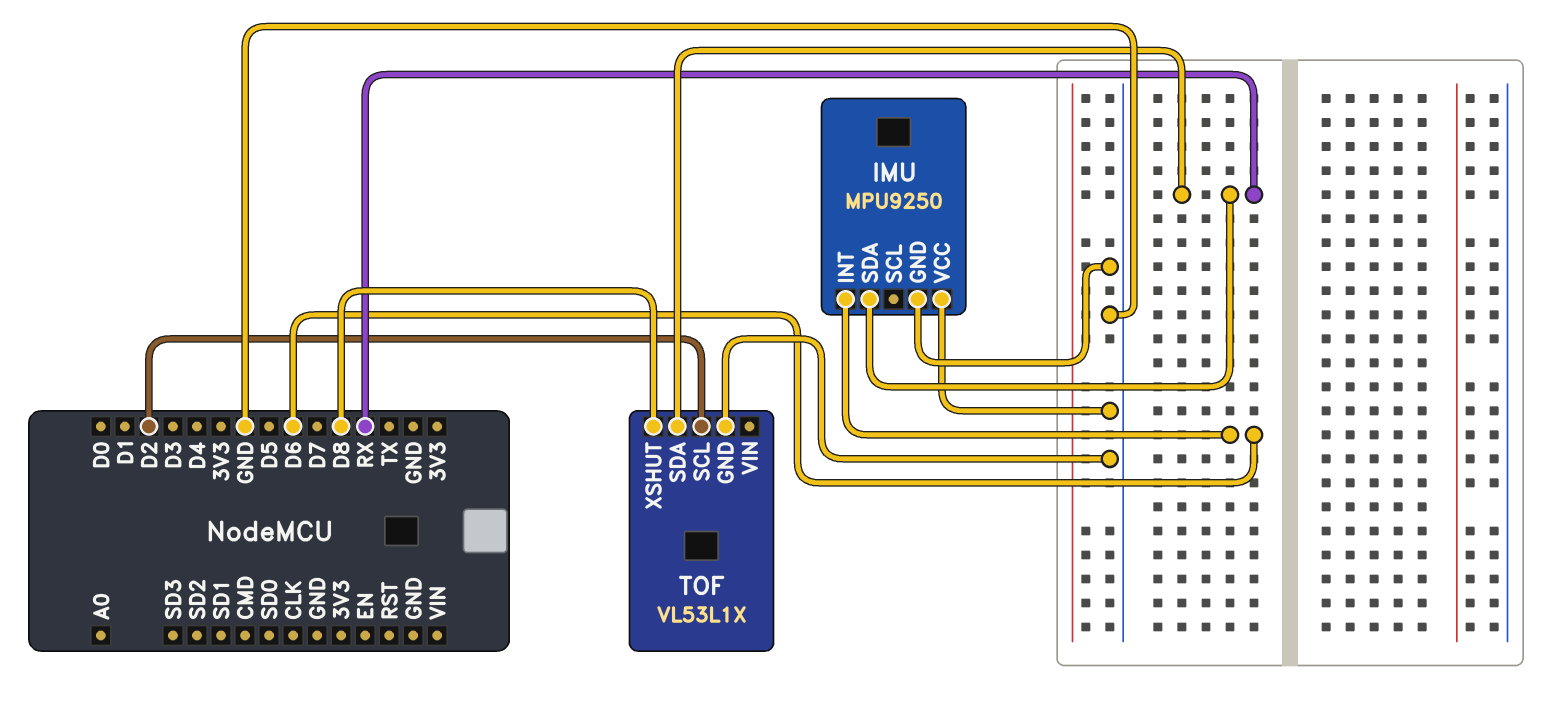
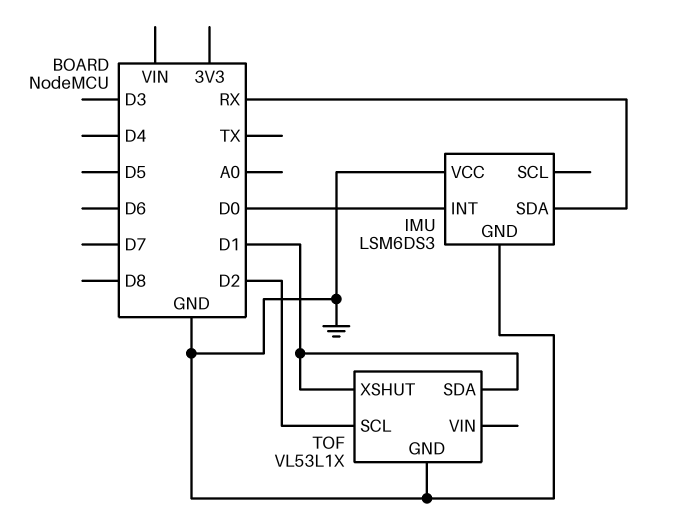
IMU: MPU9250 -> LSM6DS3
IMU pin INT: D6 -> D0
TOF pin SDA: RX -> D1
TOF pin XSHUT: D8 -> D1

